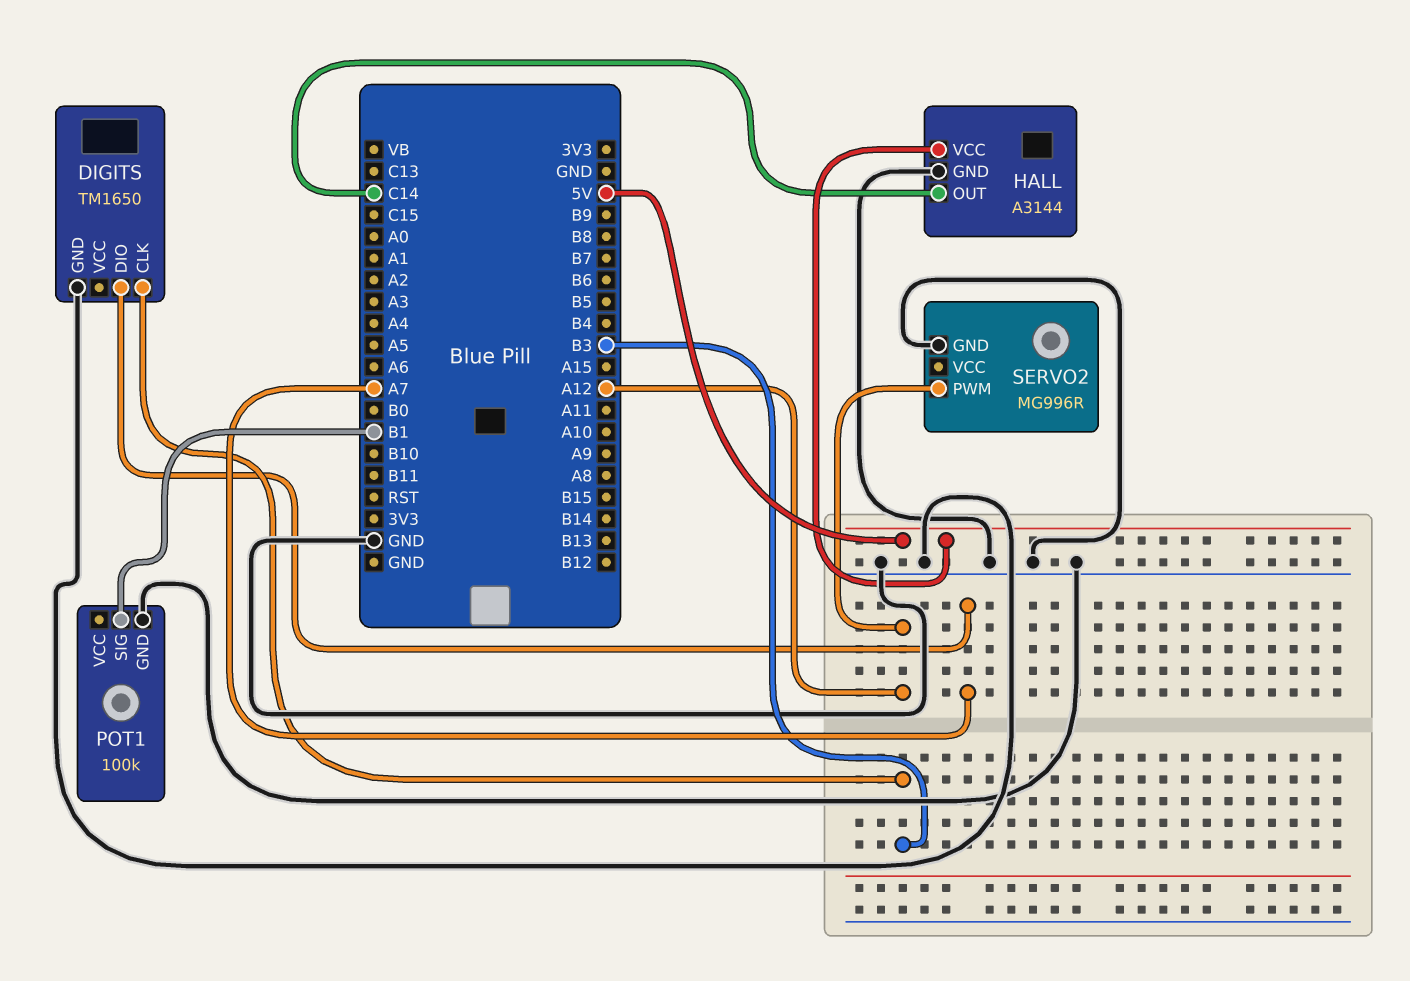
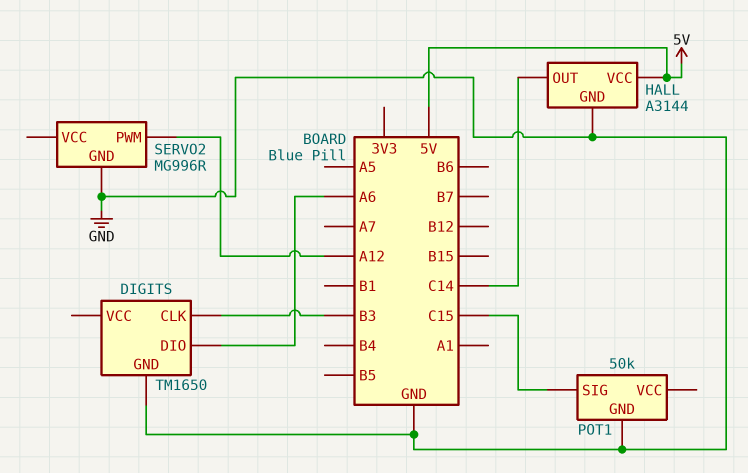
DIGITS pin DIO: A7 -> A6
POT1: 100k -> 50k
POT1 pin SIG: B1 -> C15

